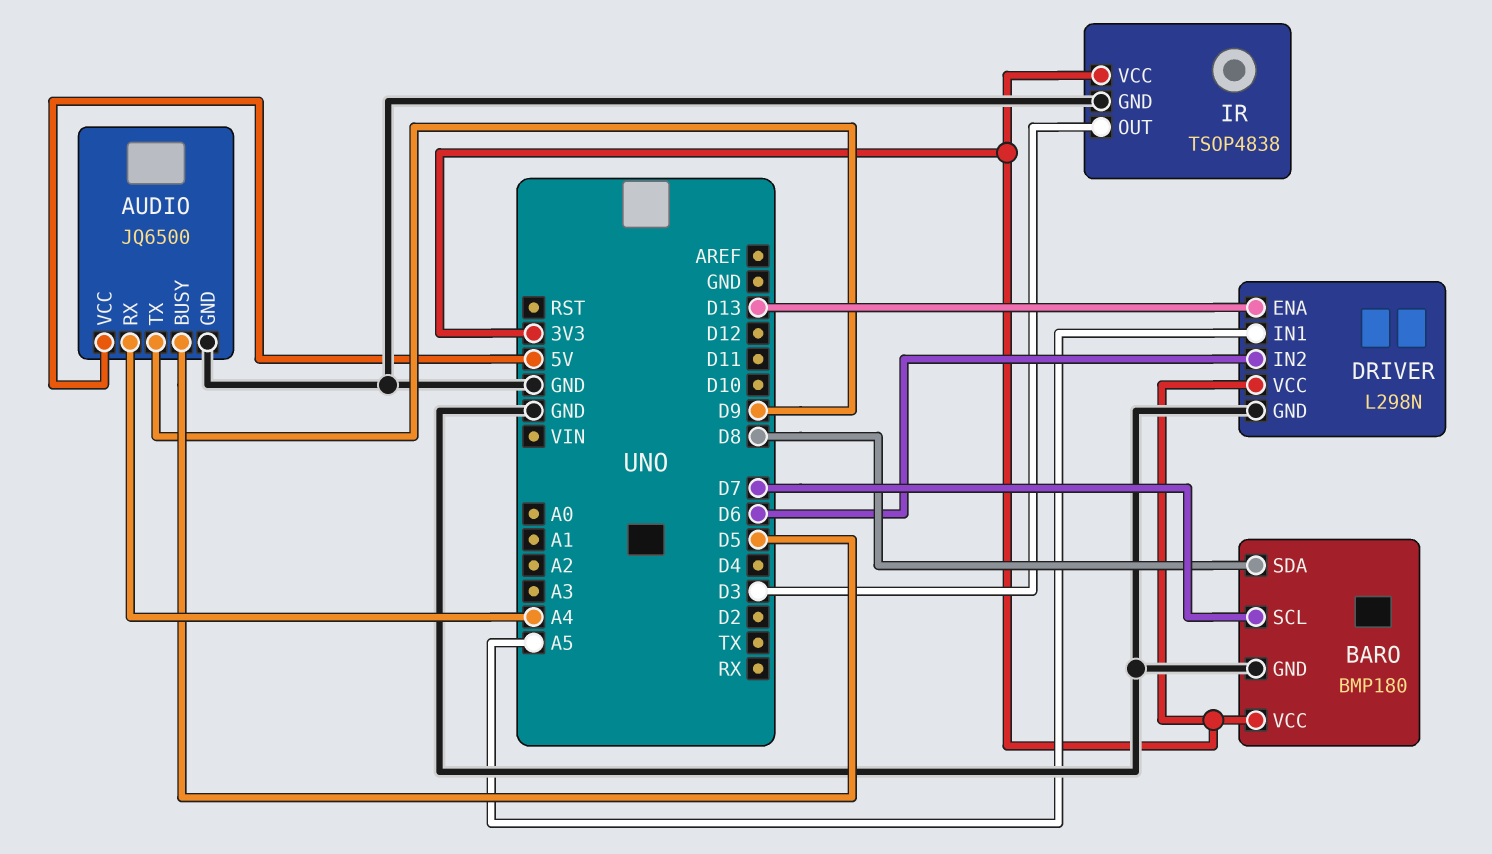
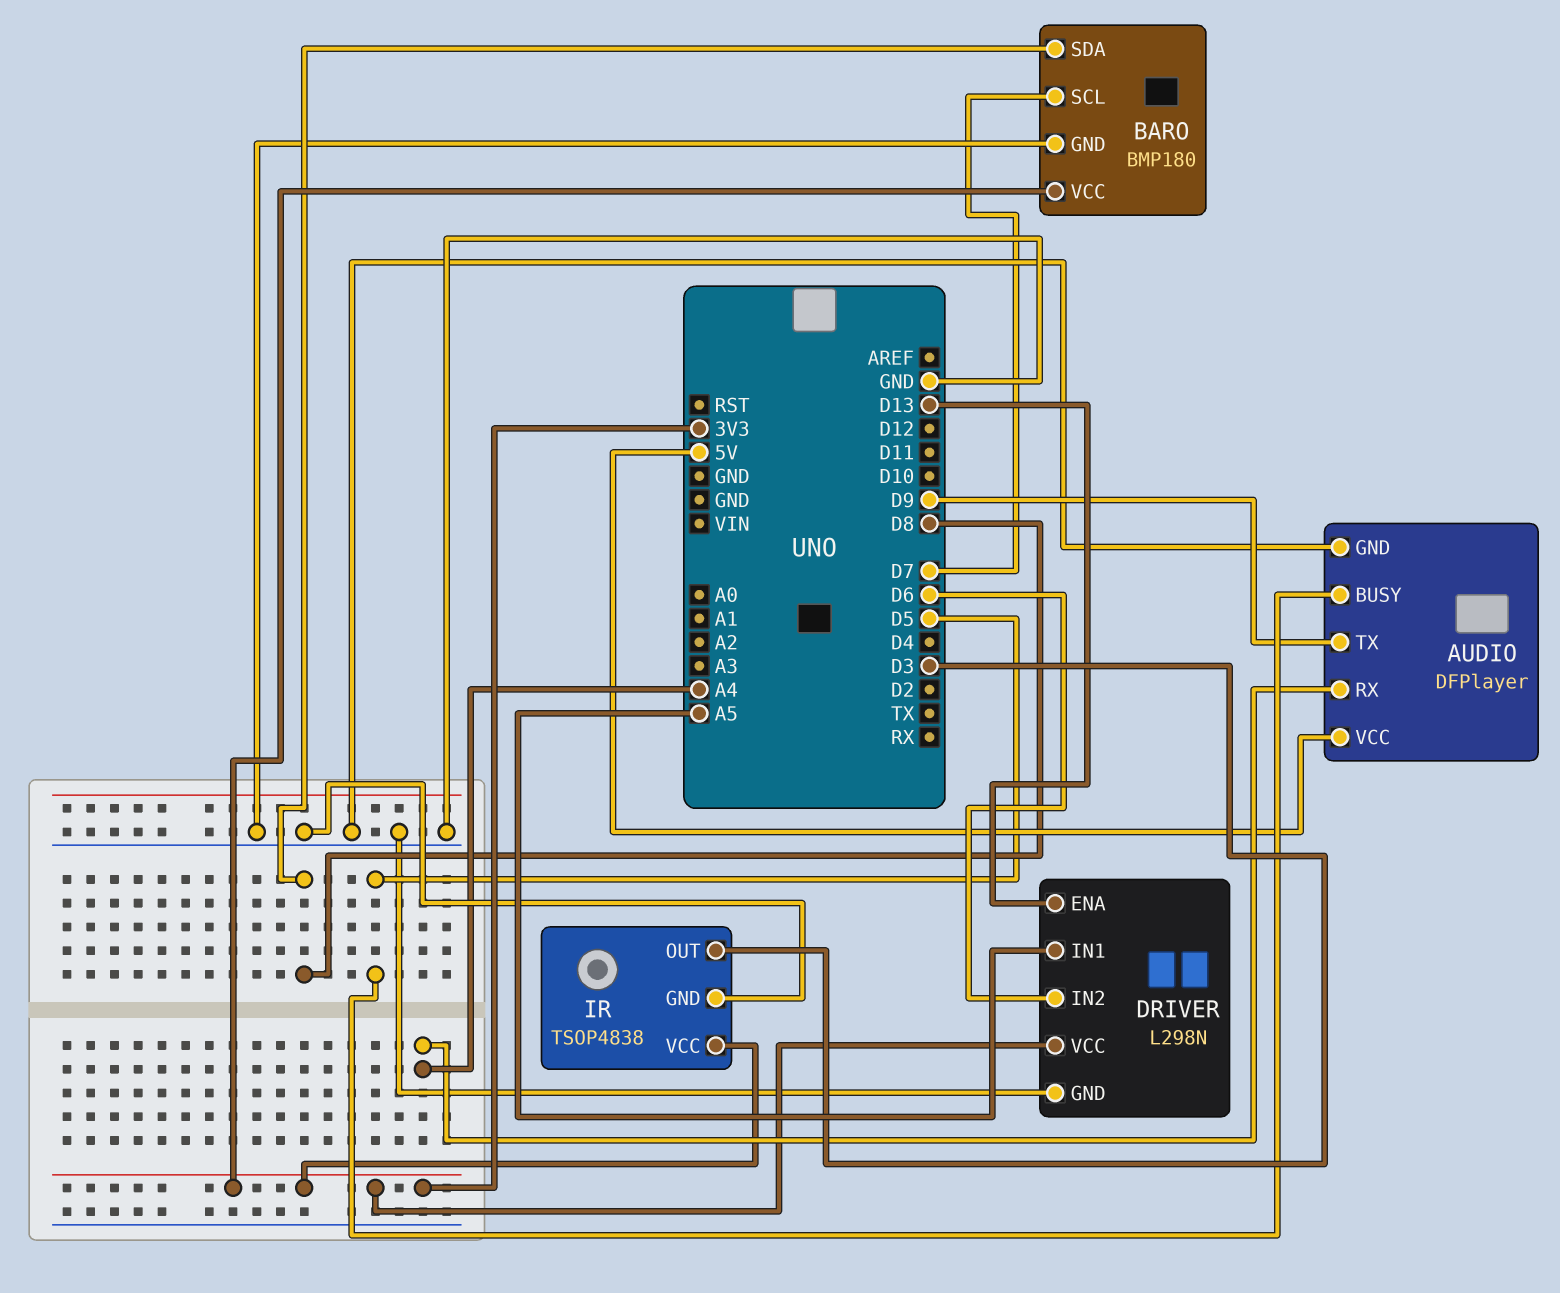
AUDIO: JQ6500 -> DFPlayer

